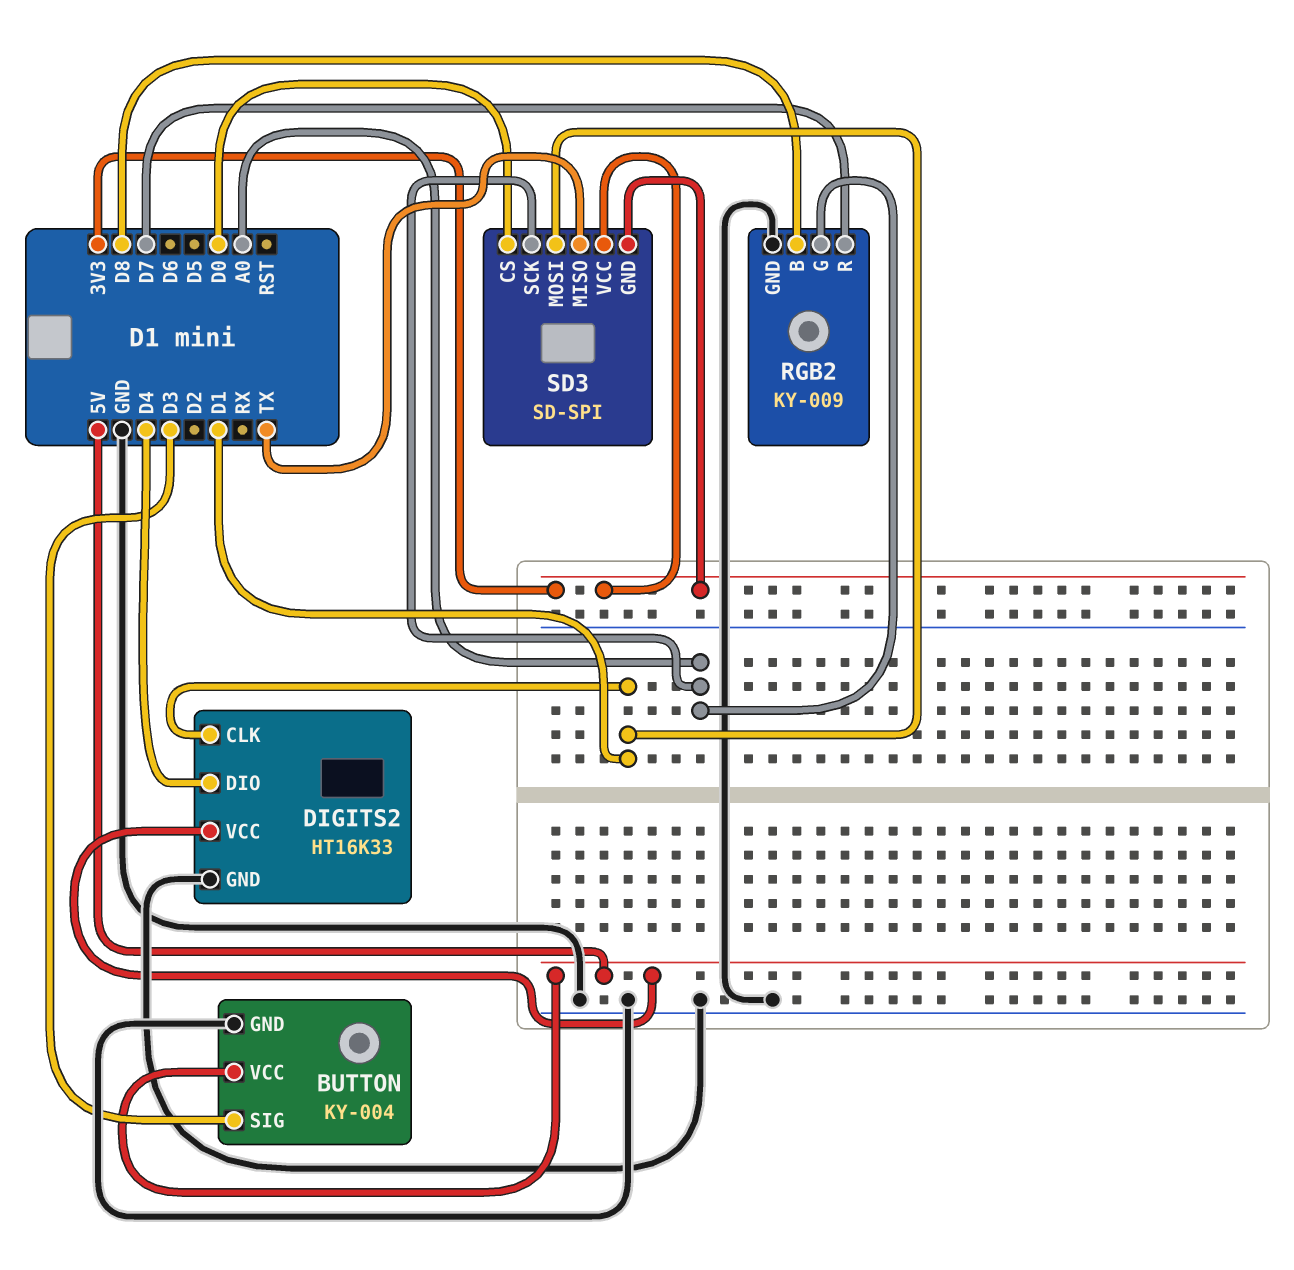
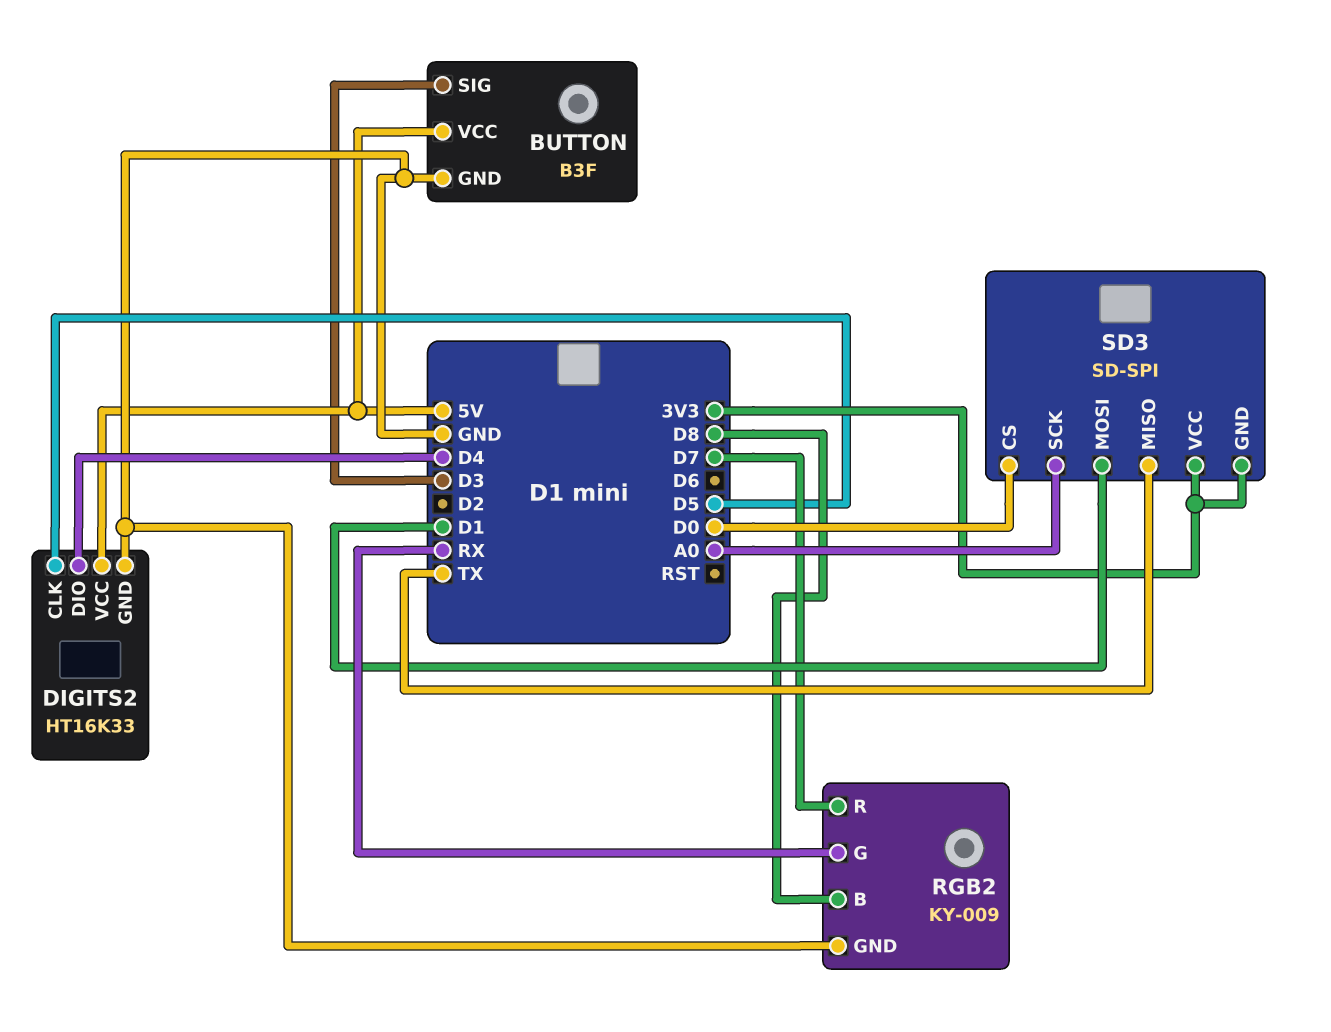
BUTTON: KY-004 -> B3F
DIGITS2 pin CLK: D1 -> D5
RGB2 pin G: A0 -> RX

